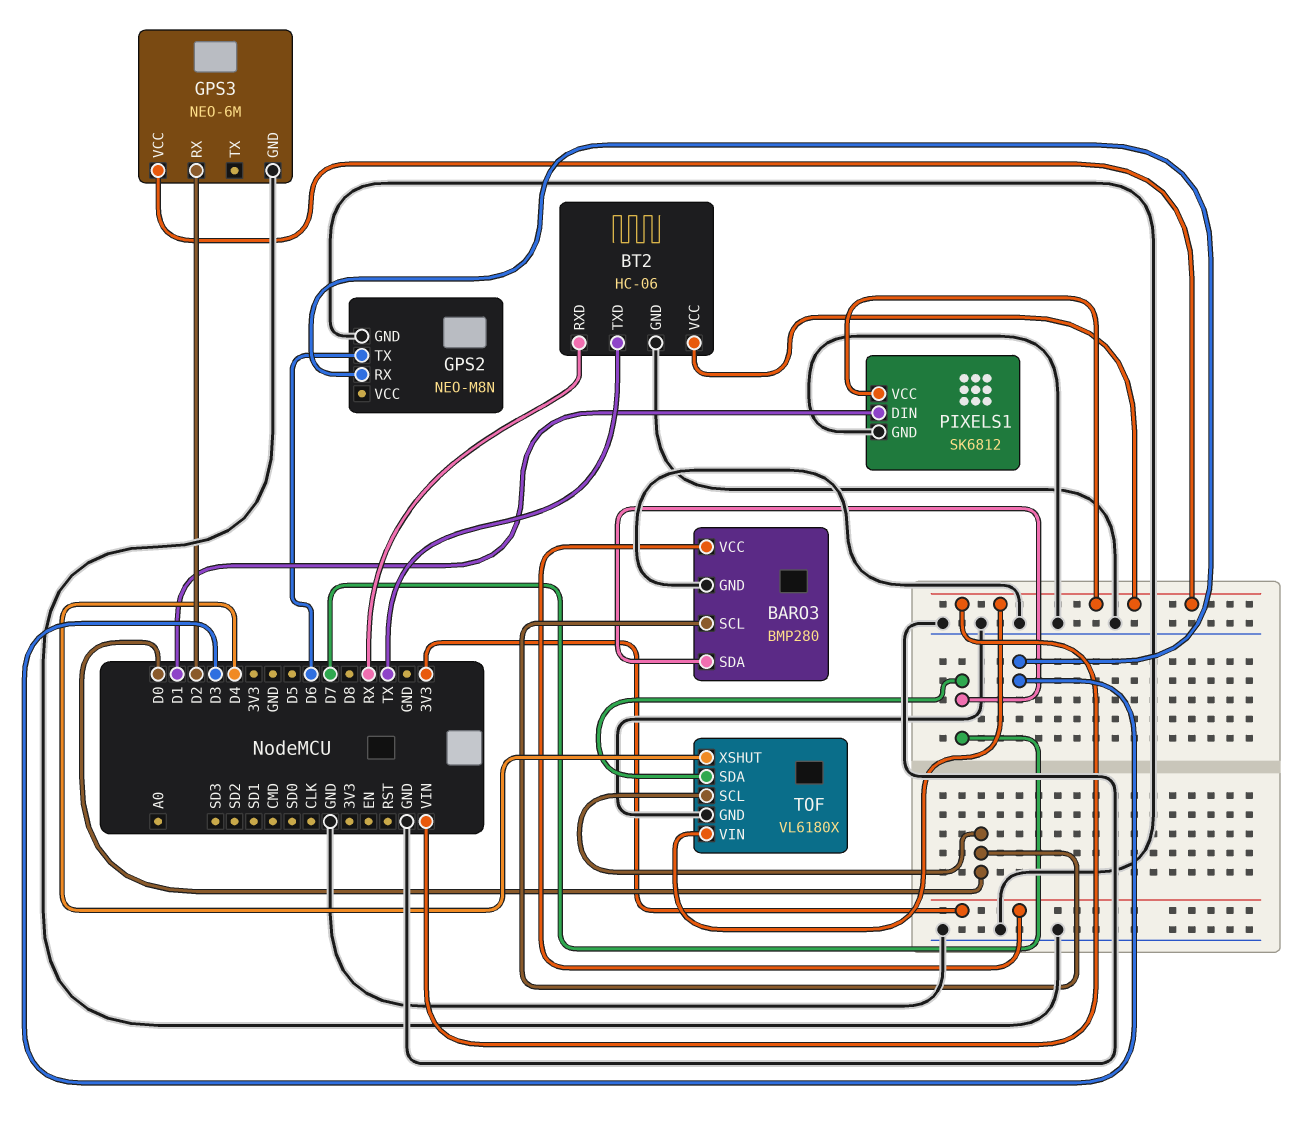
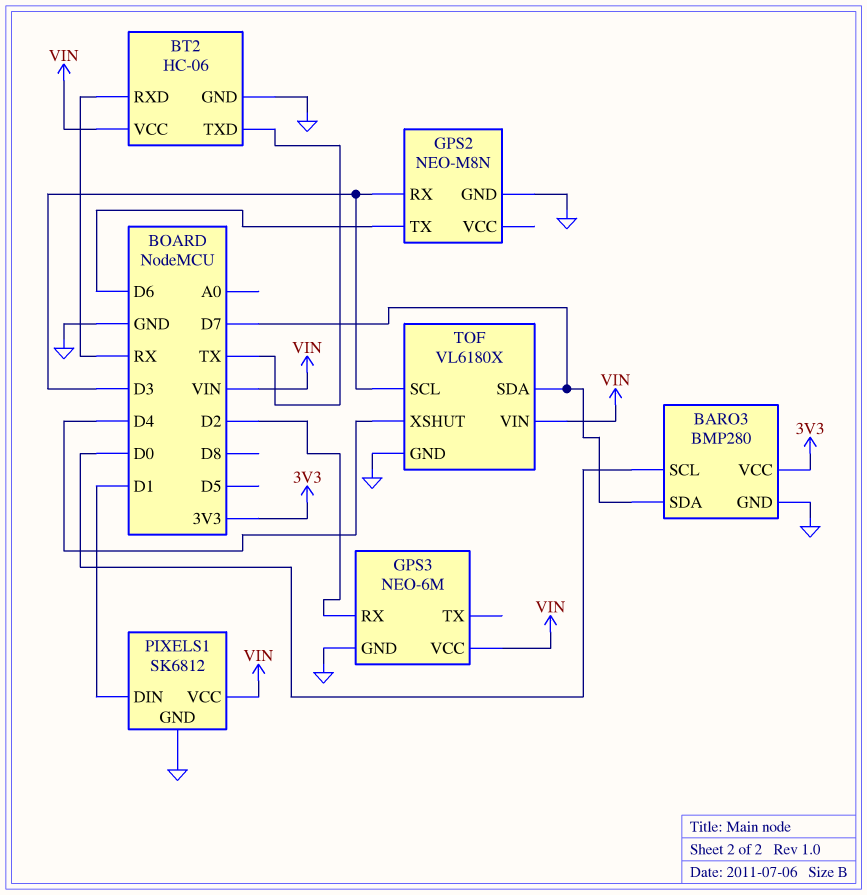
TOF pin SCL: D0 -> D3

